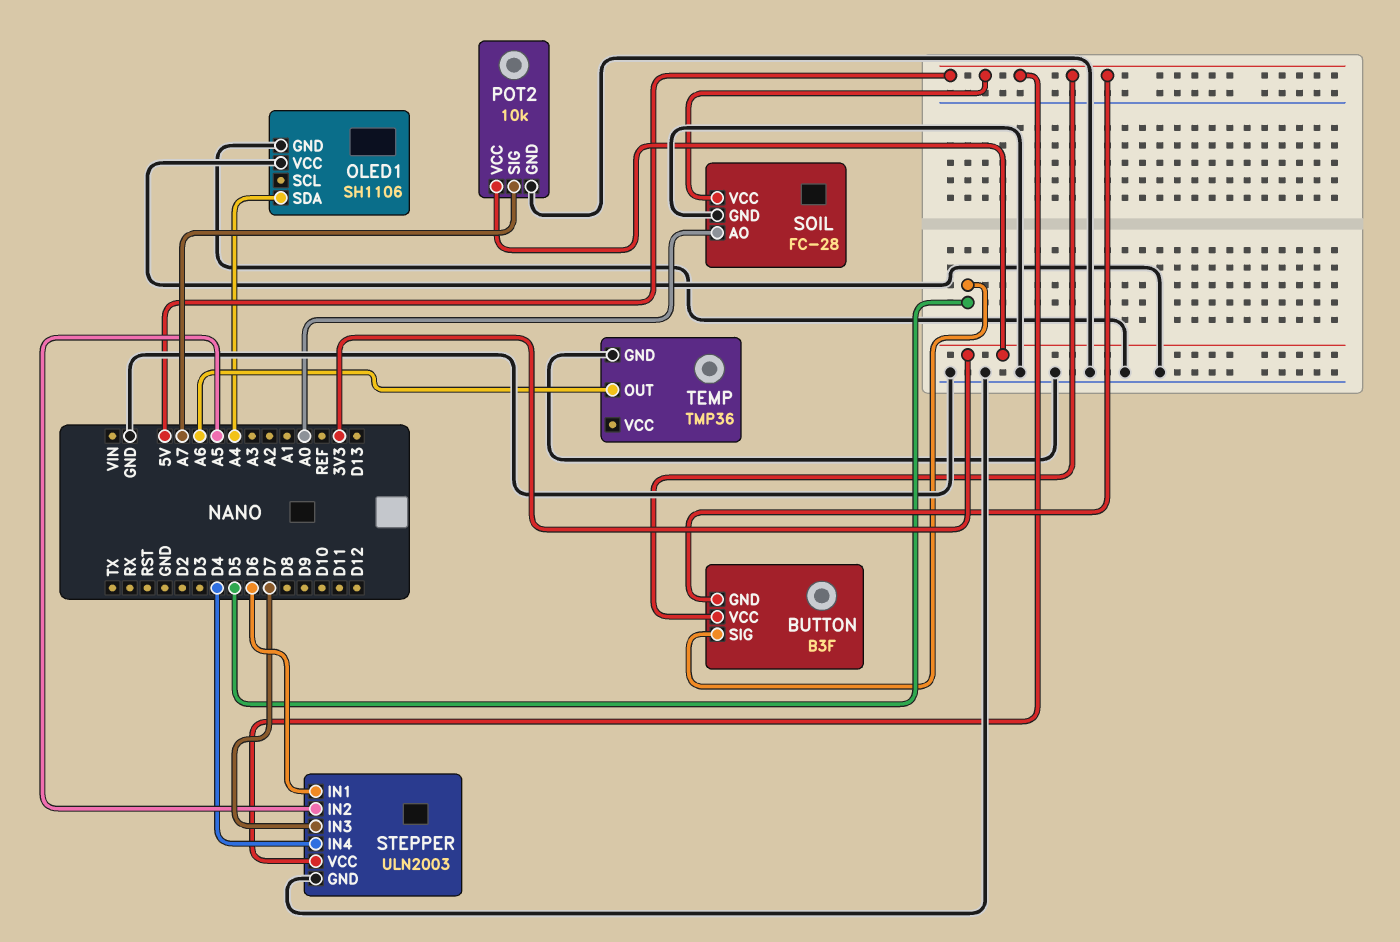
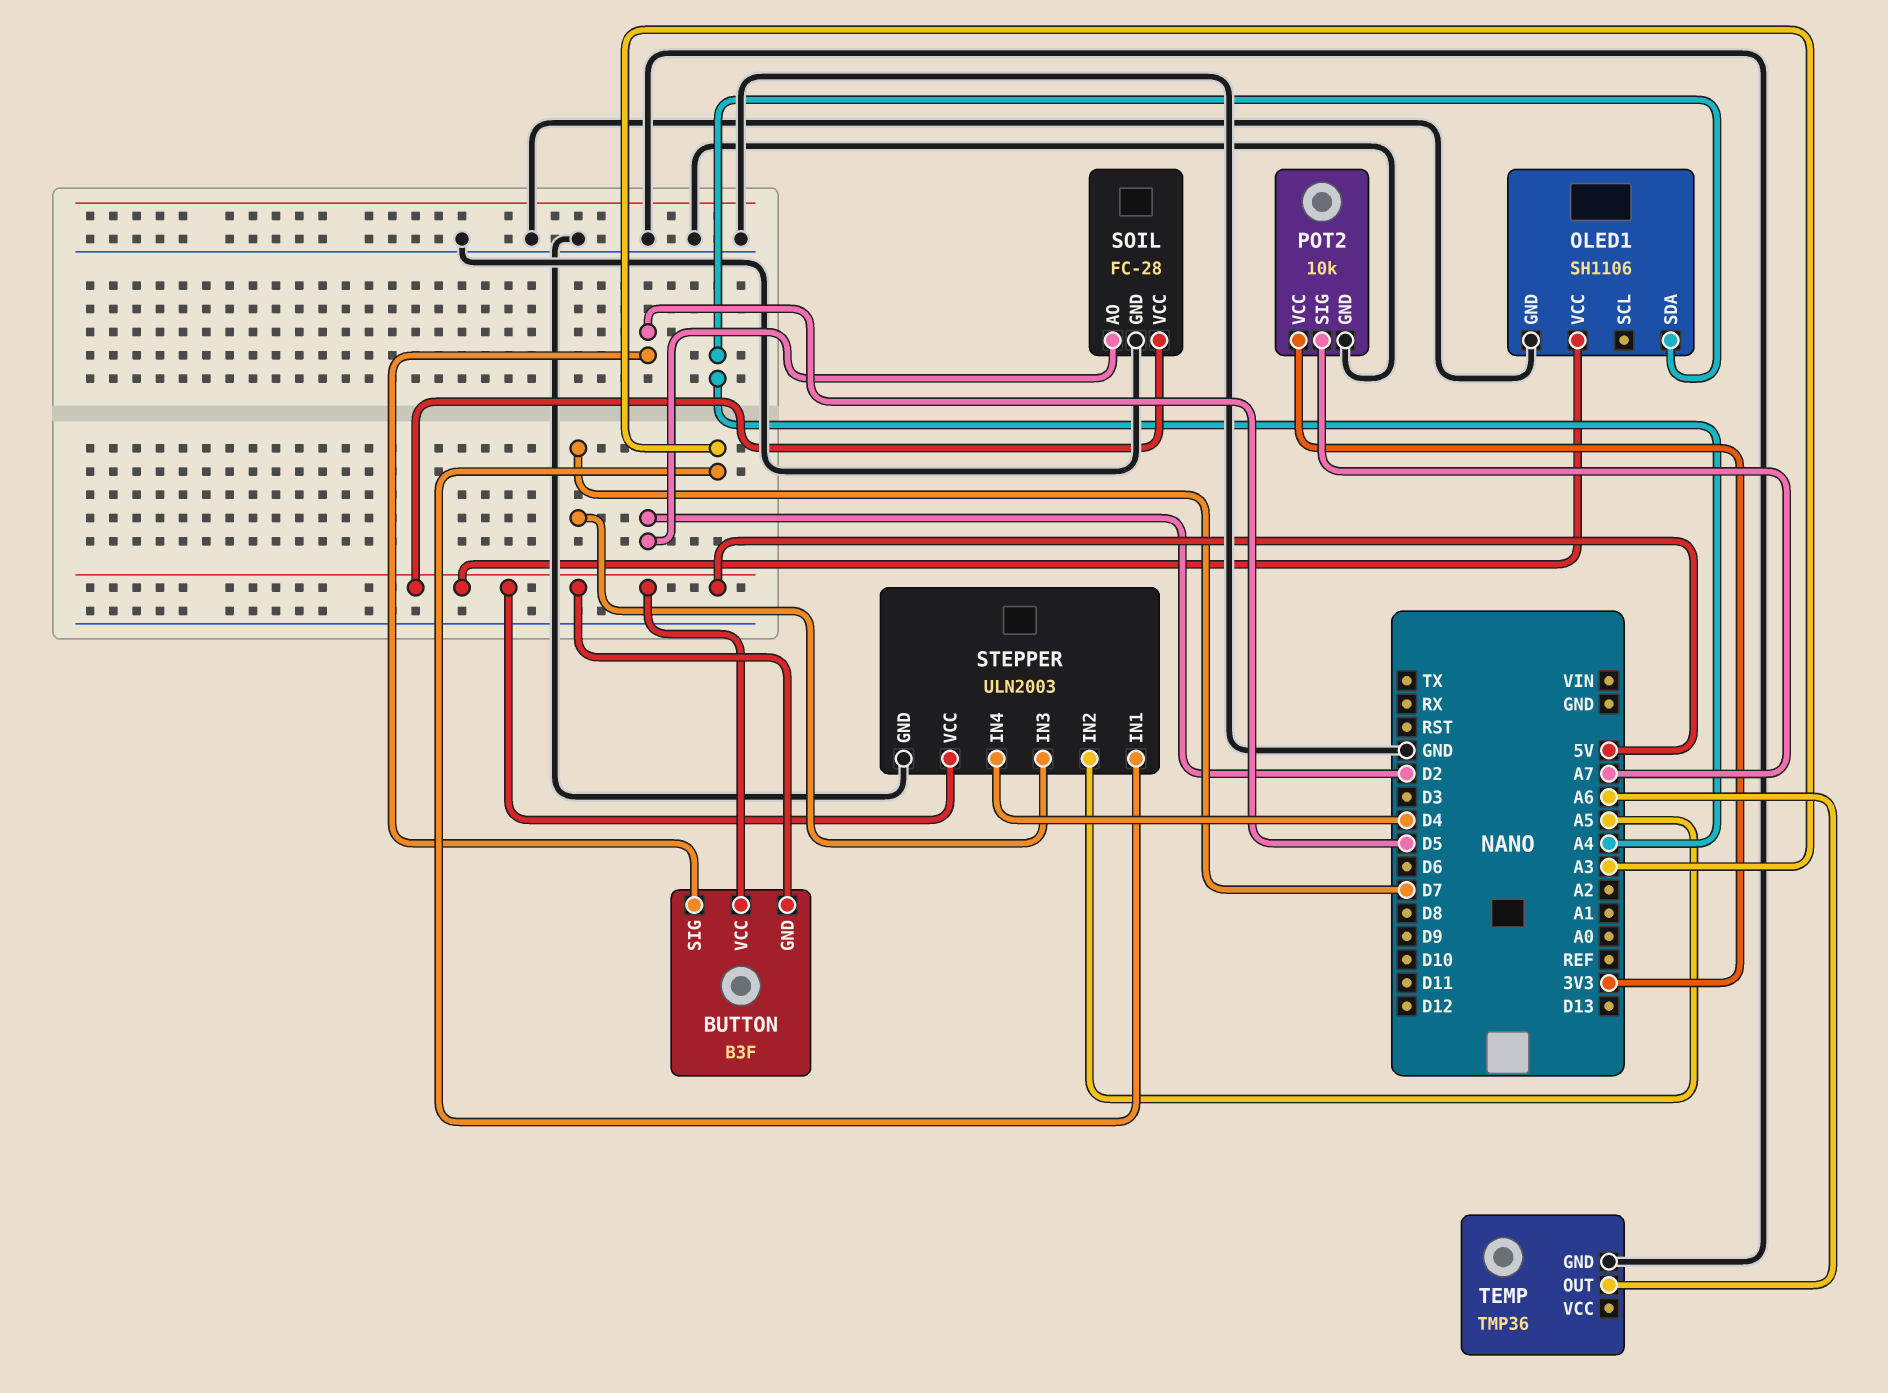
OLED1 pin VCC: GND -> 5V
SOIL pin AO: A0 -> D2
STEPPER pin IN1: D6 -> A3

